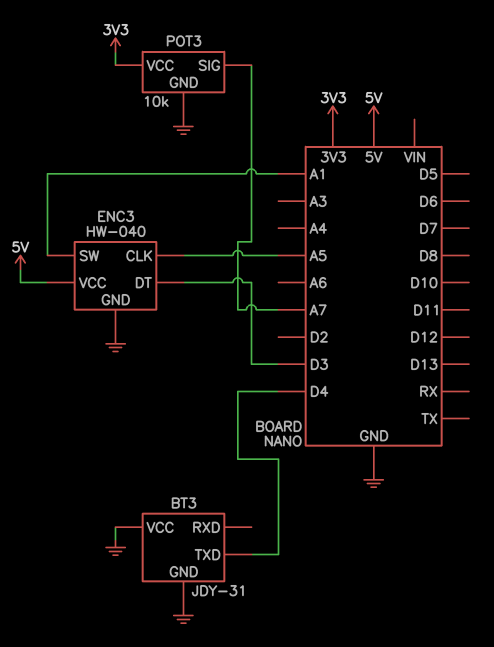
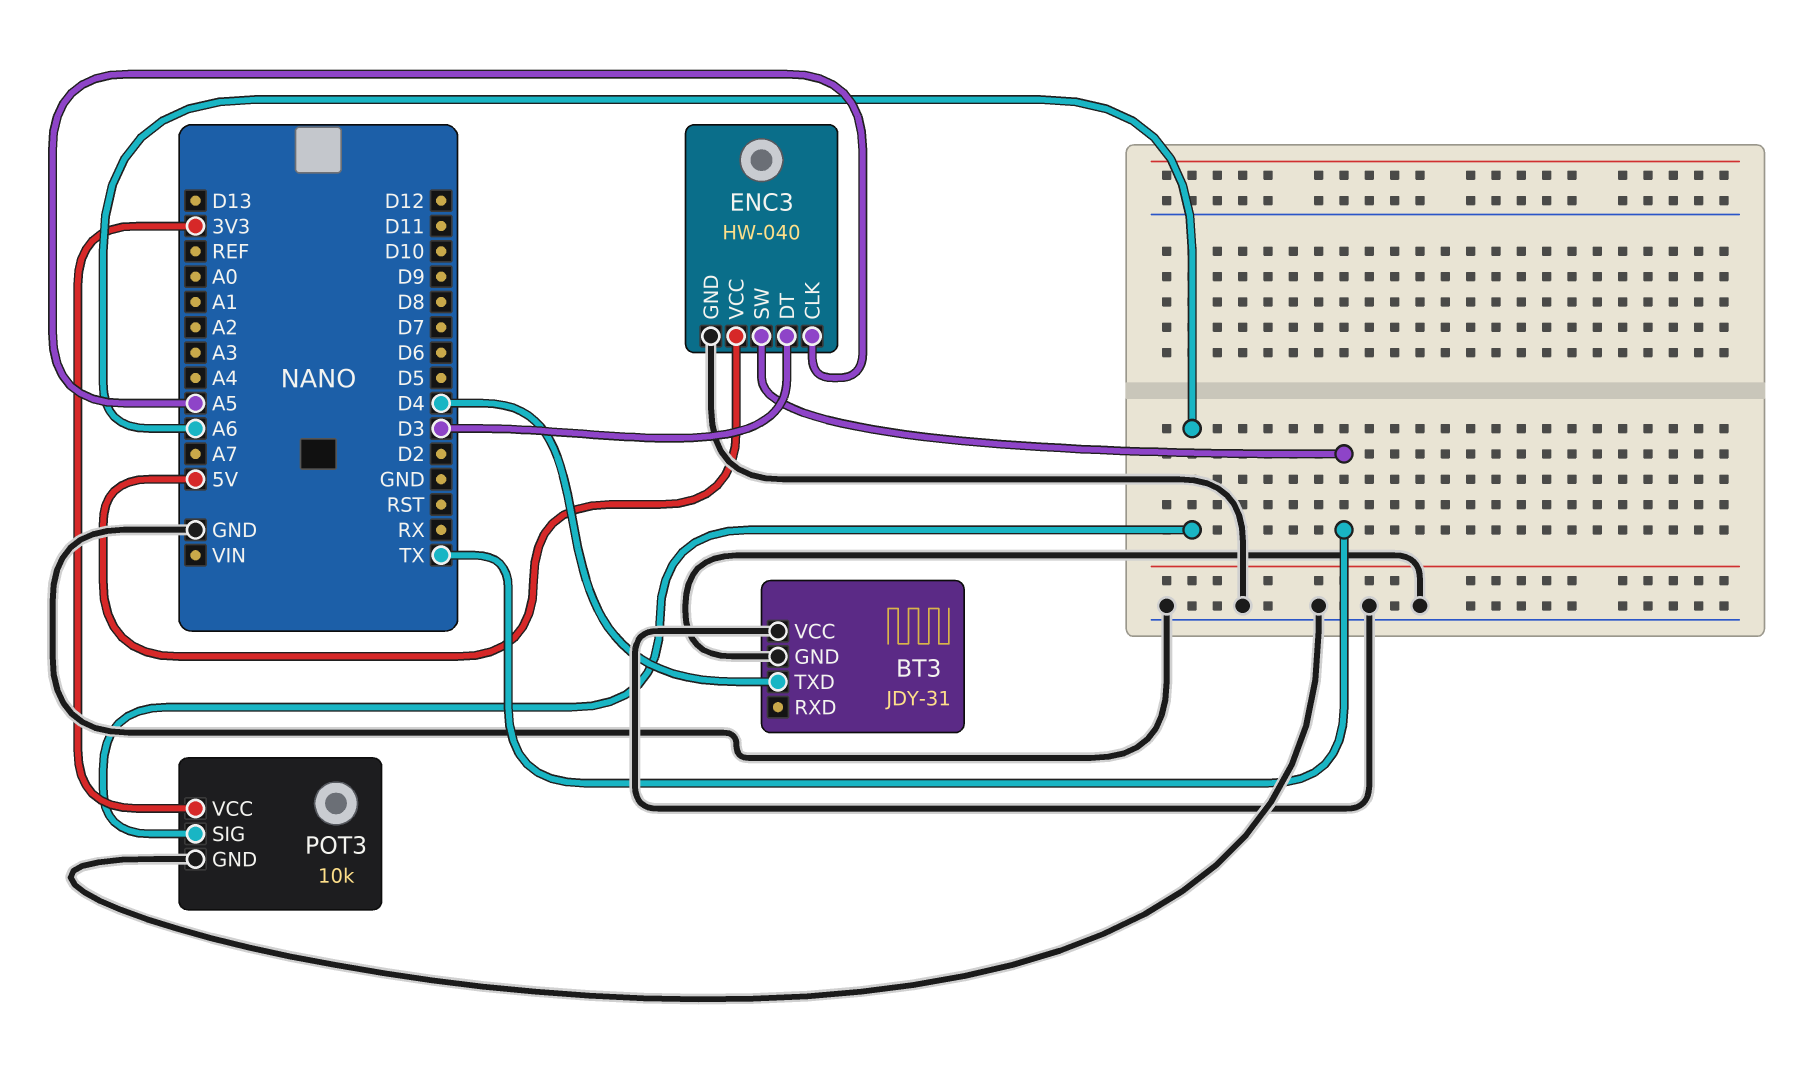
ENC3 pin SW: A1 -> TX
POT3 pin SIG: A7 -> A6

